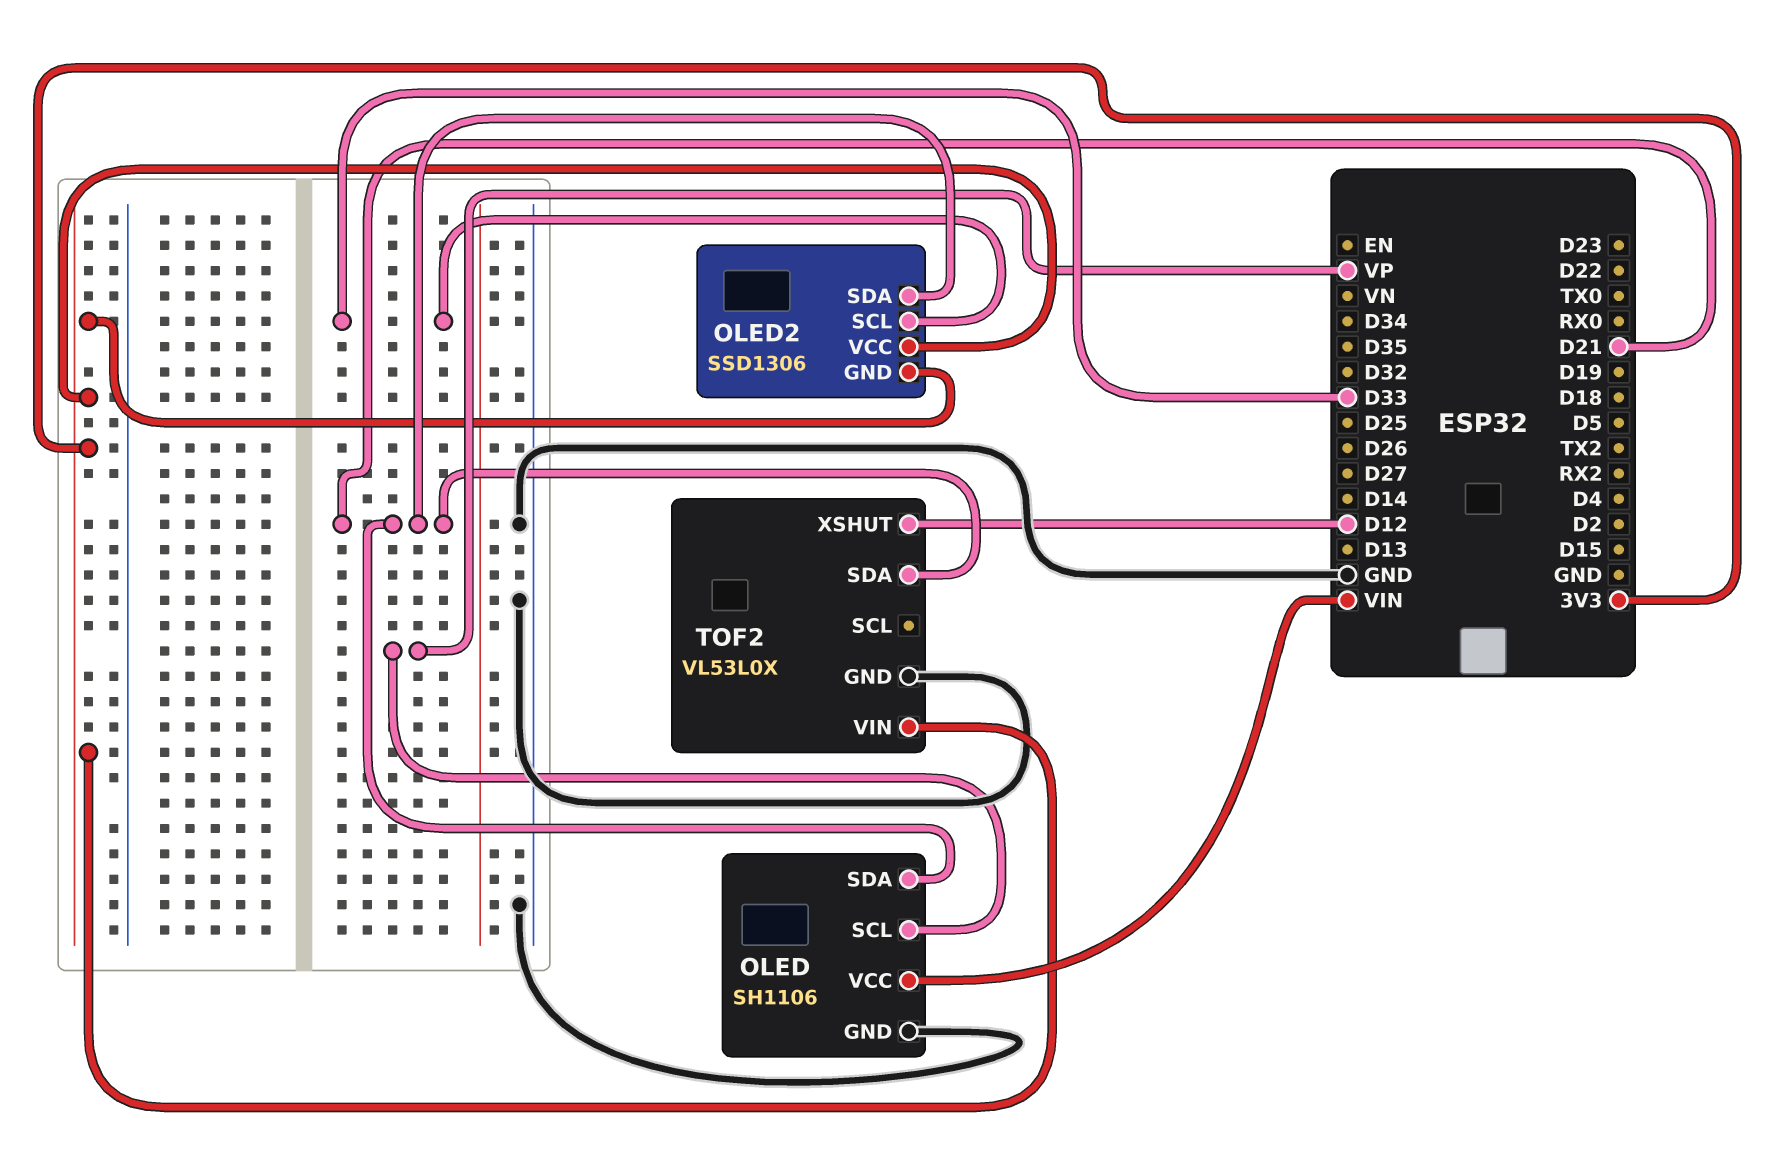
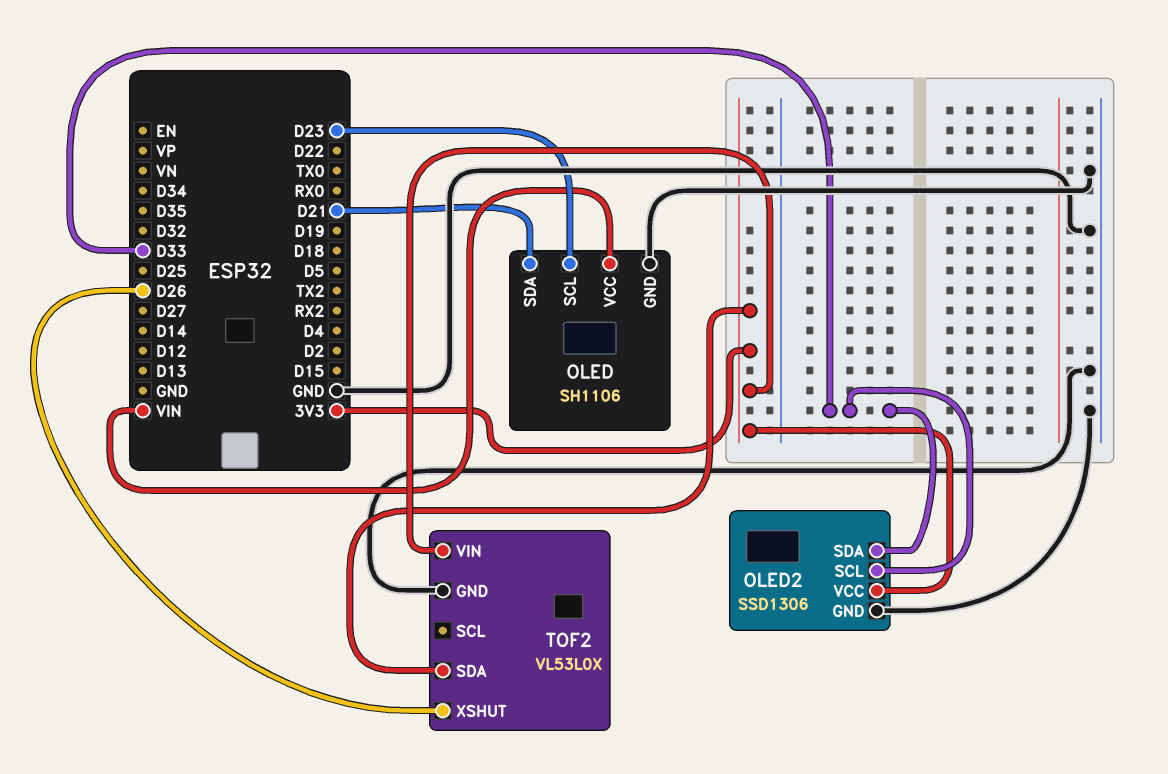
OLED pin SCL: VP -> D23
OLED2 pin GND: 3V3 -> GND
OLED2 pin SDA: D21 -> D33
TOF2 pin SDA: D21 -> 3V3
TOF2 pin XSHUT: D12 -> D26

